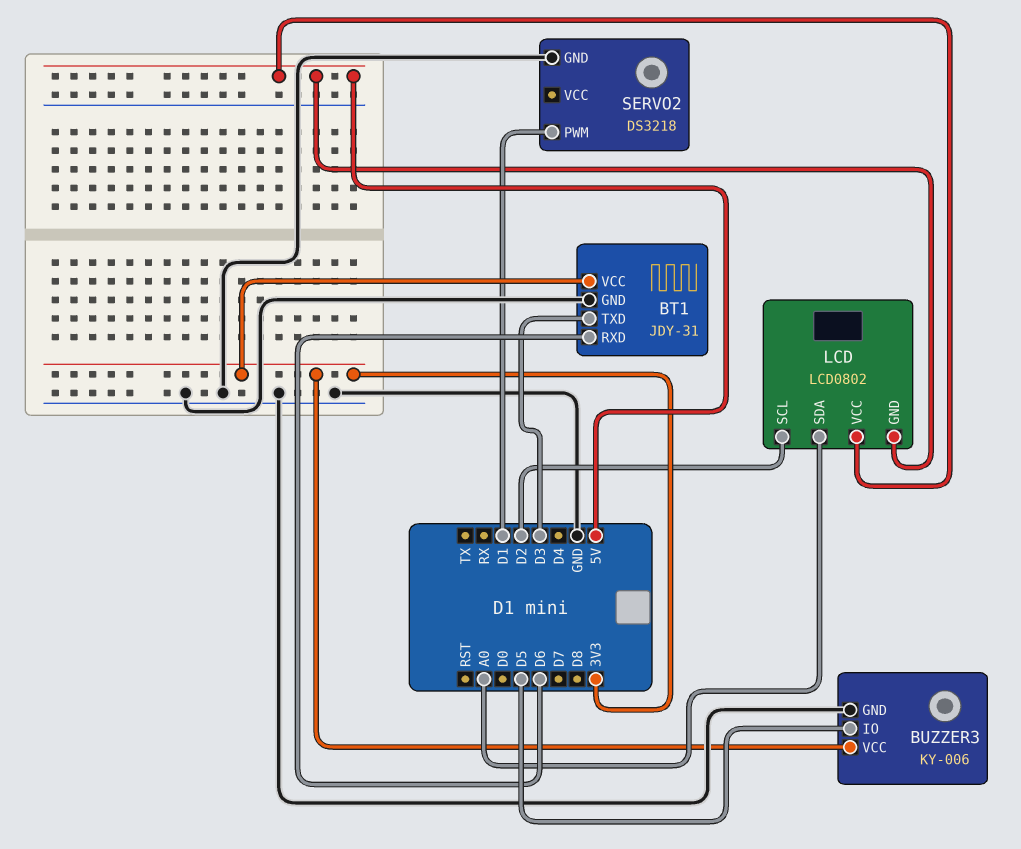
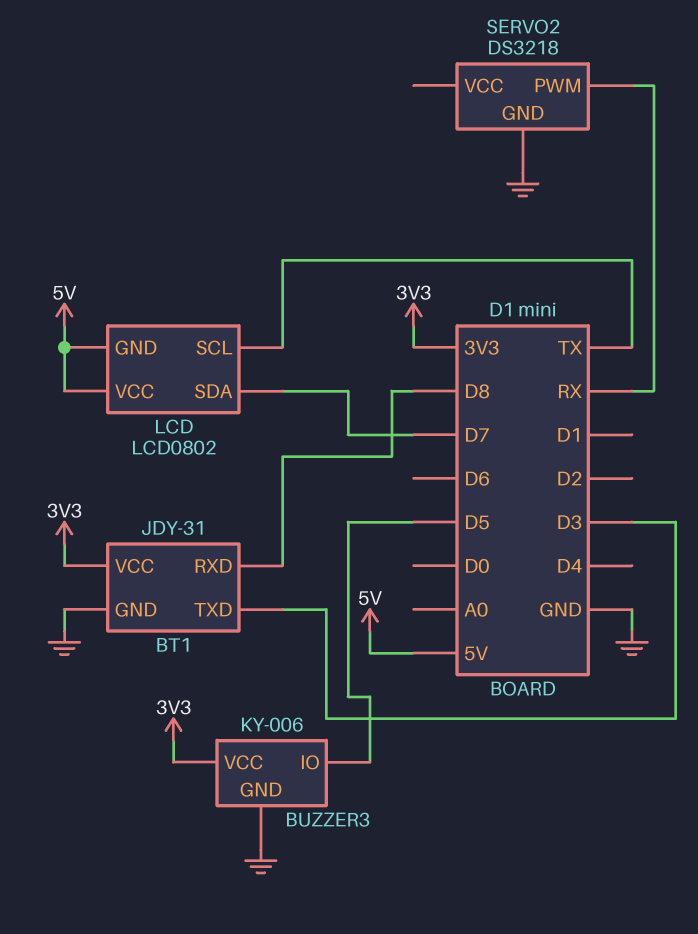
BT1 pin RXD: D6 -> D8
LCD pin SCL: D2 -> TX
LCD pin SDA: A0 -> D7
SERVO2 pin PWM: D1 -> RX

